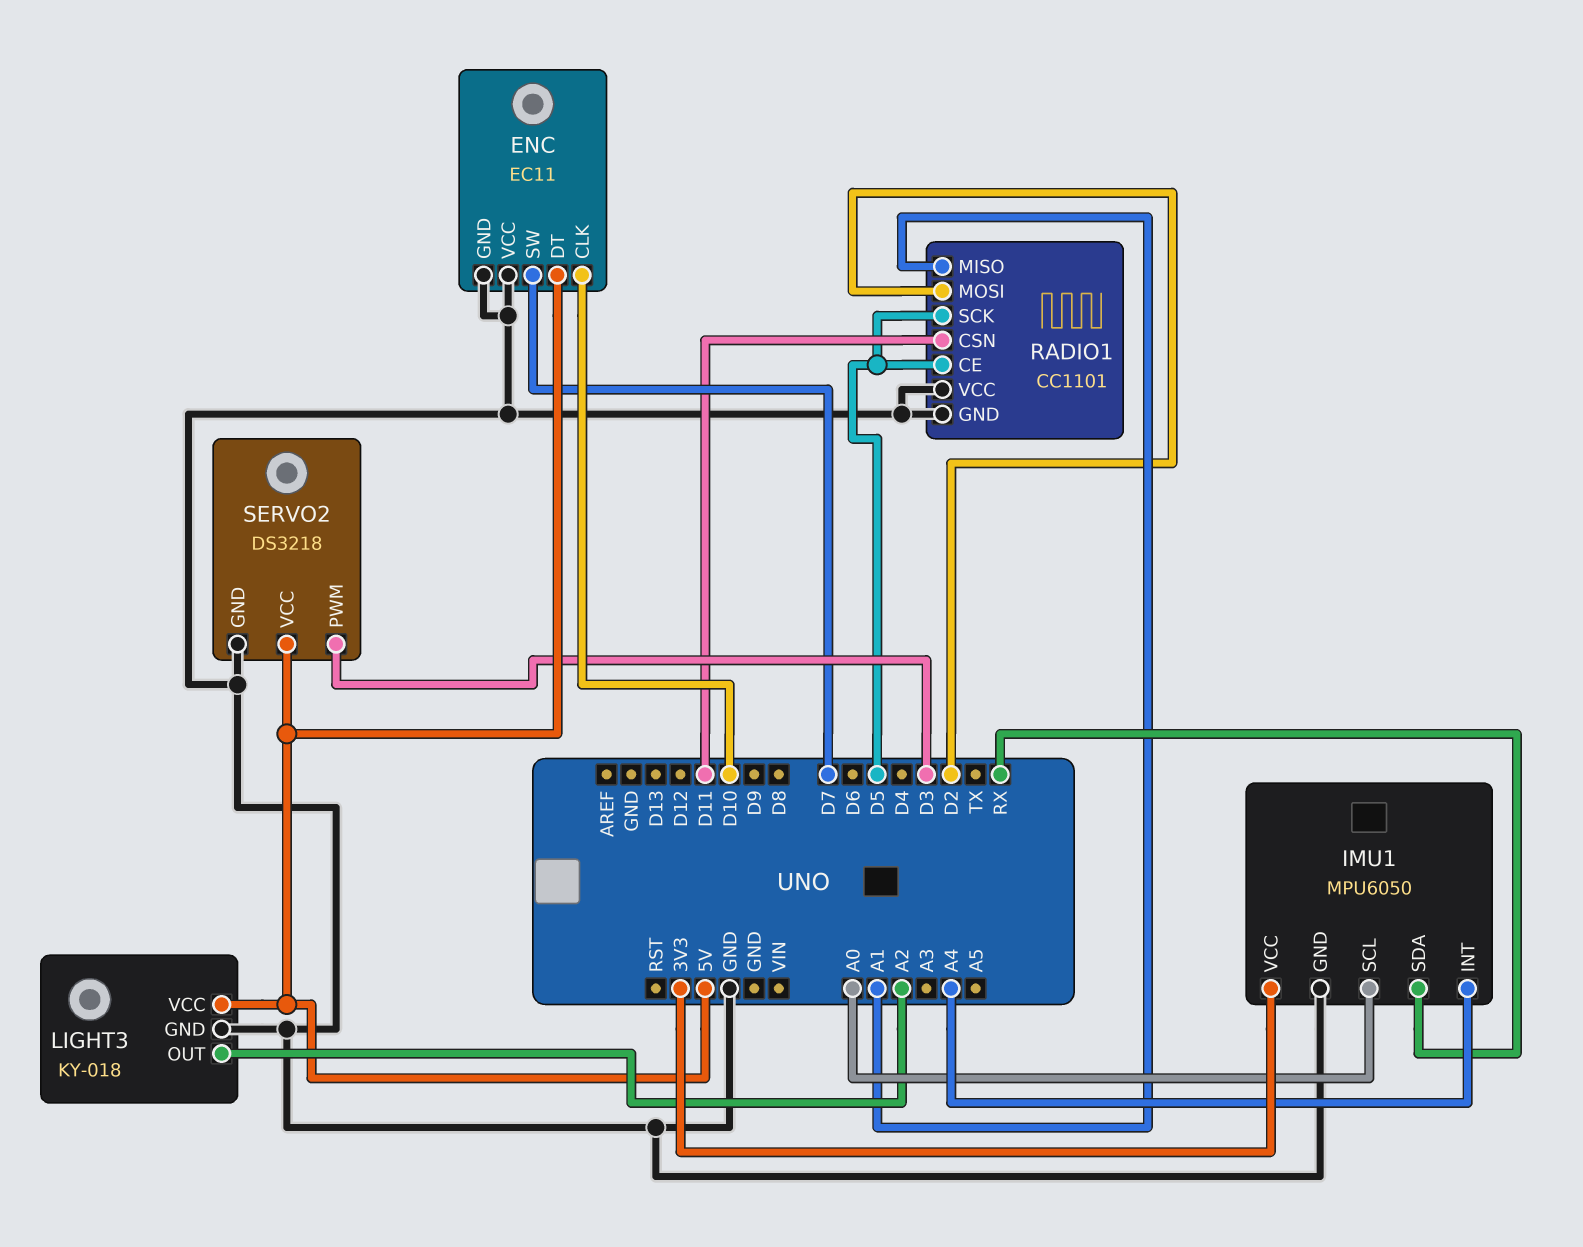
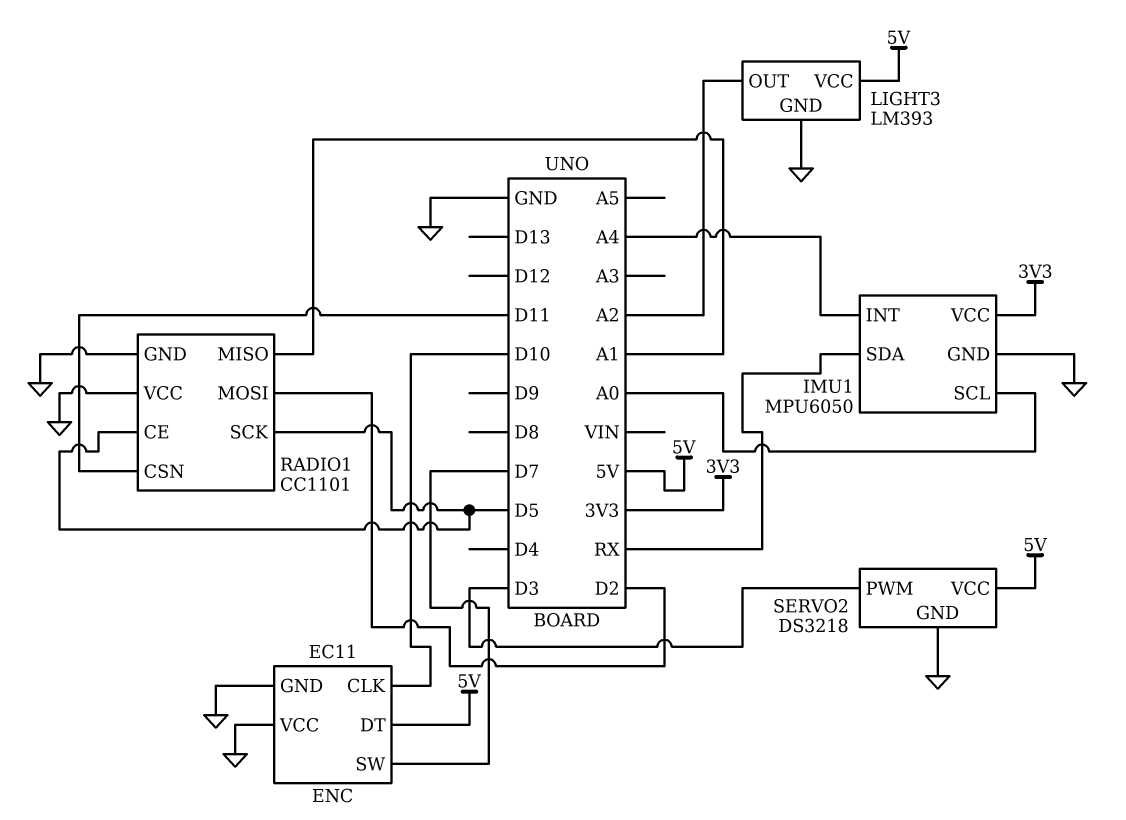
LIGHT3: KY-018 -> LM393

